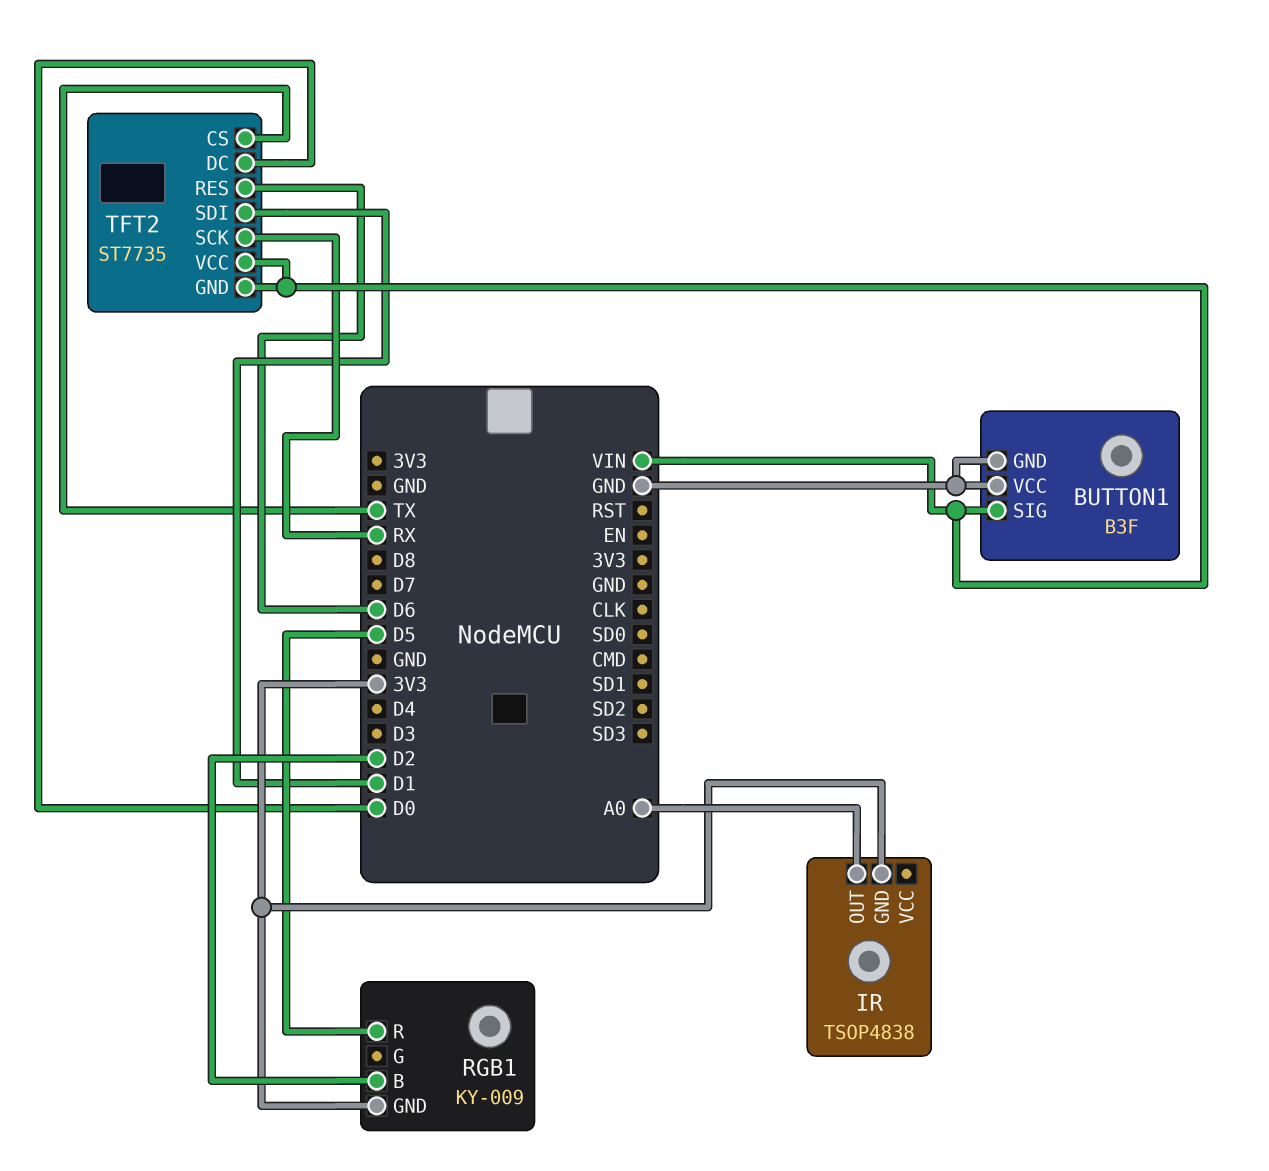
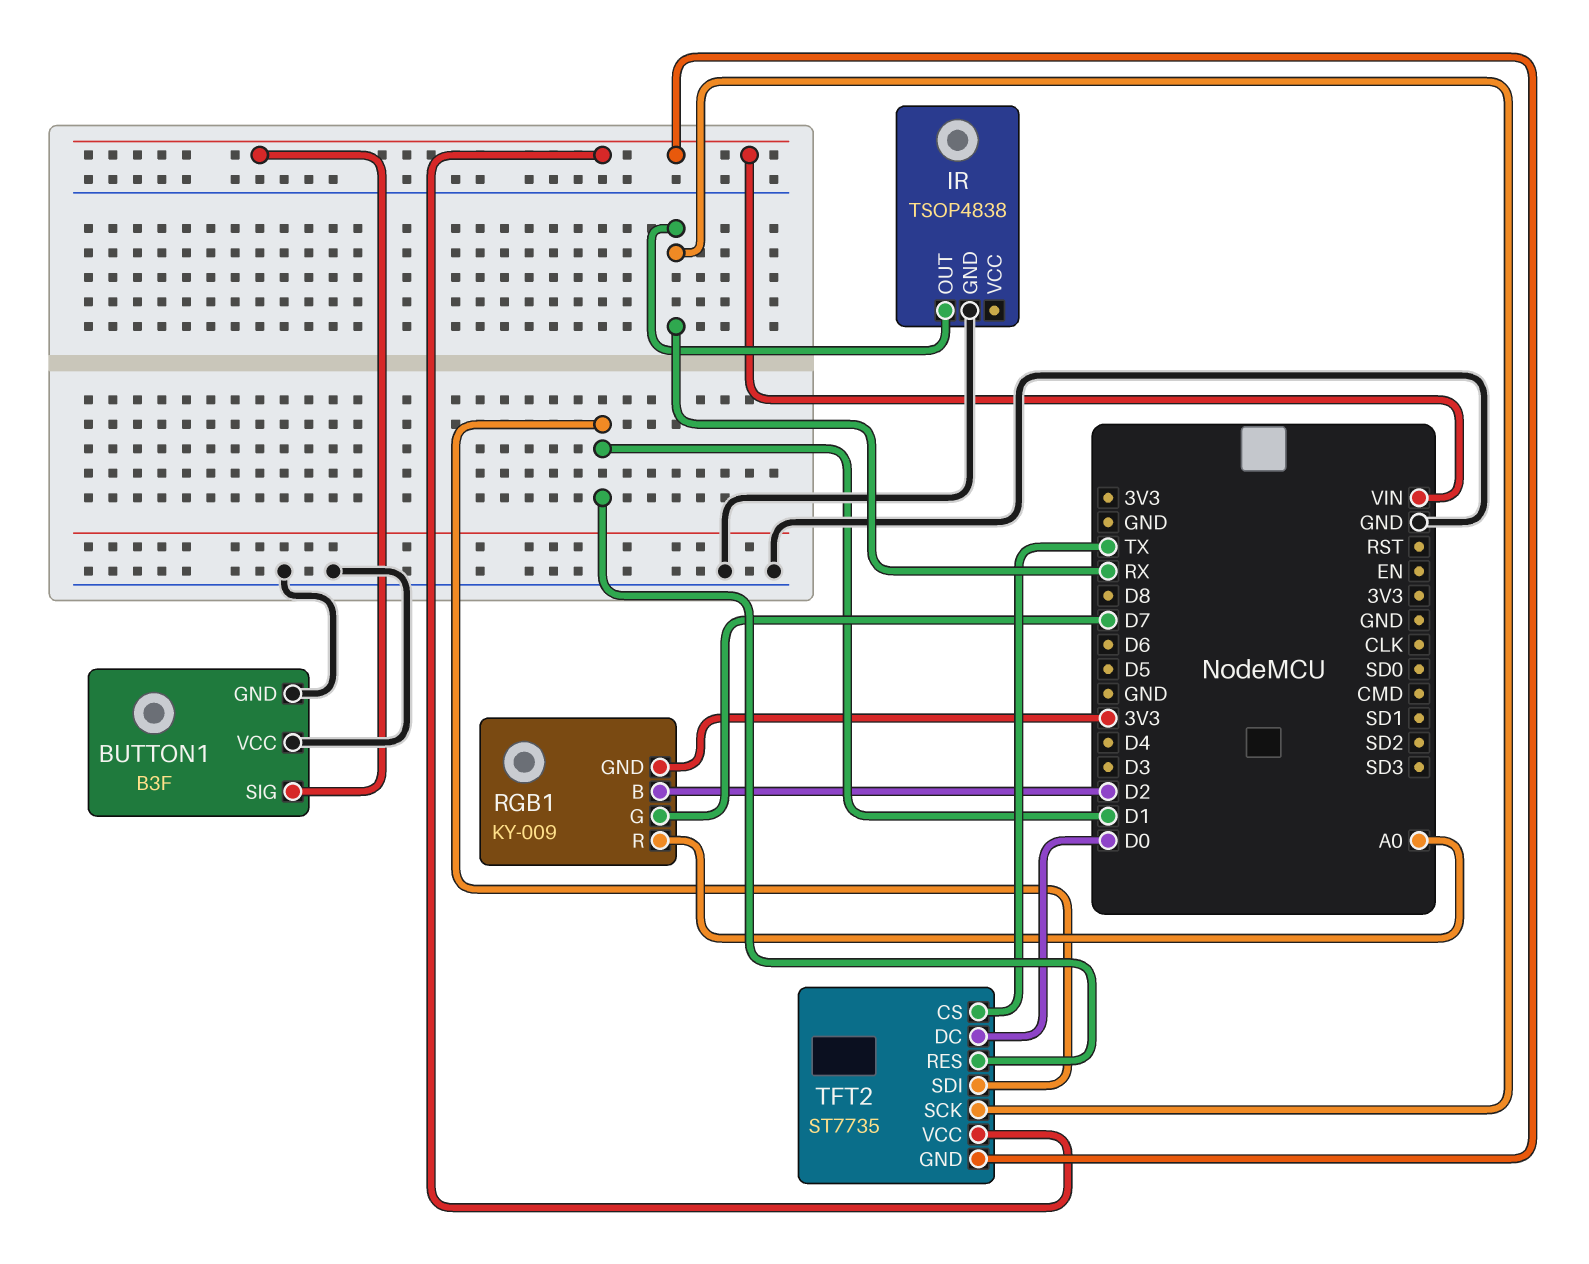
IR pin GND: 3V3 -> GND
IR pin OUT: A0 -> RX
RGB1 pin G: none -> D7
RGB1 pin R: D5 -> A0
TFT2 pin RES: D6 -> D1

